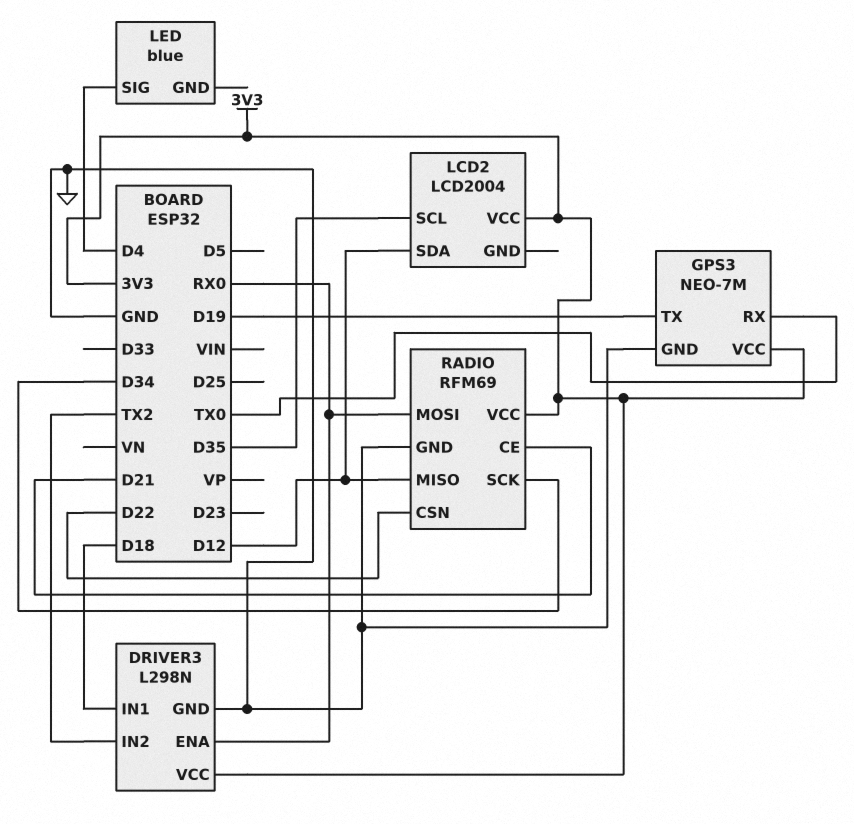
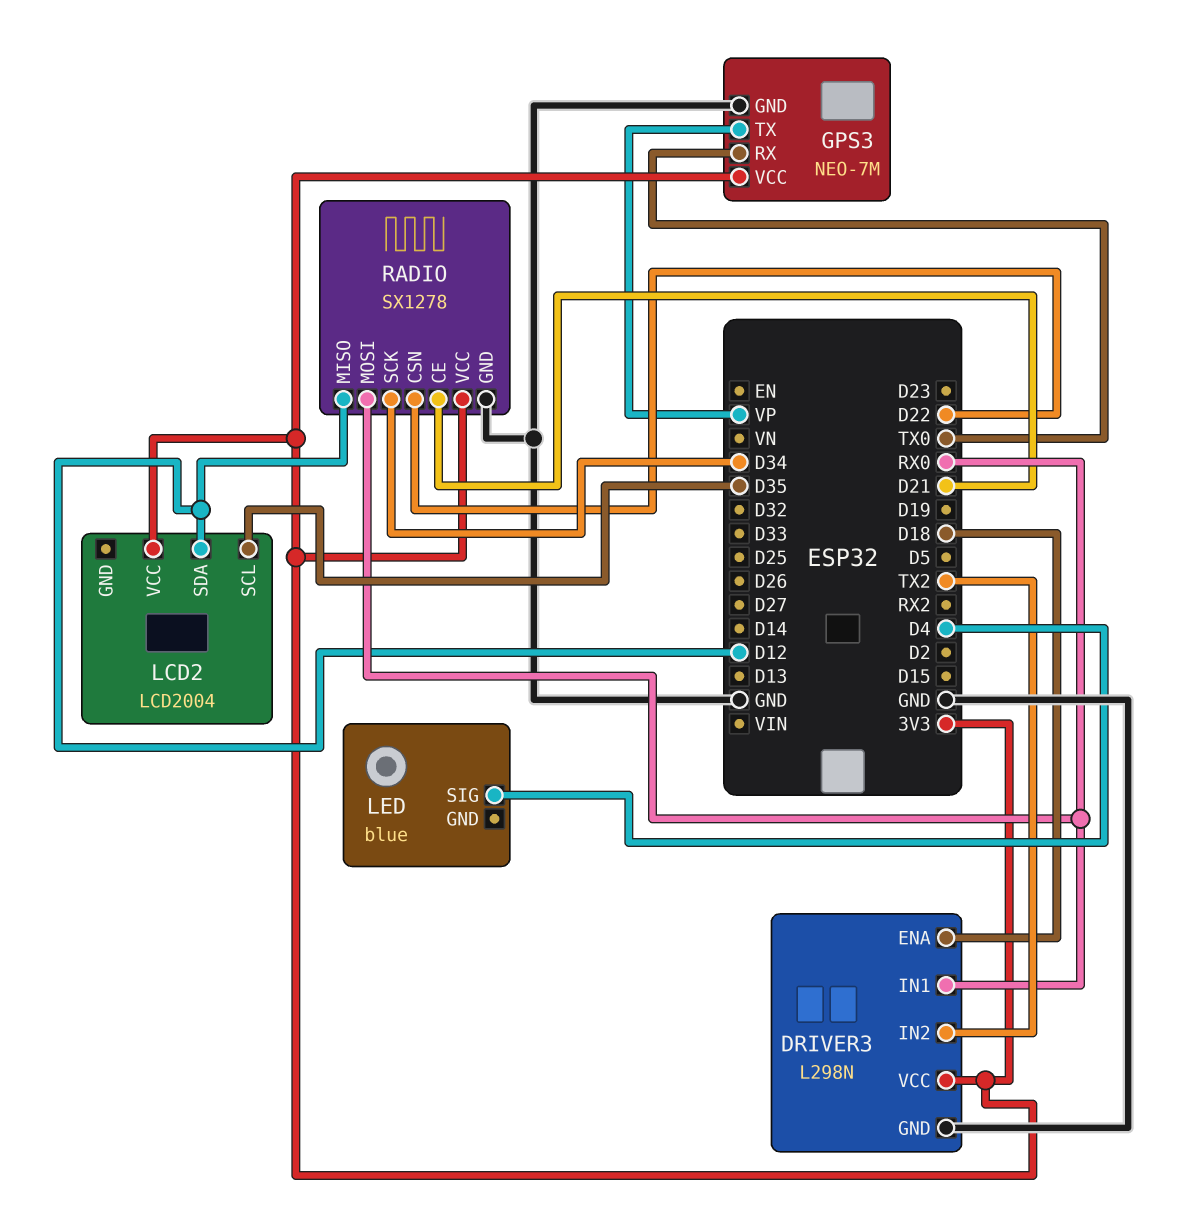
DRIVER3 pin ENA: RX0 -> D18
DRIVER3 pin IN1: D18 -> RX0
GPS3 pin TX: D19 -> VP
RADIO: RFM69 -> SX1278

